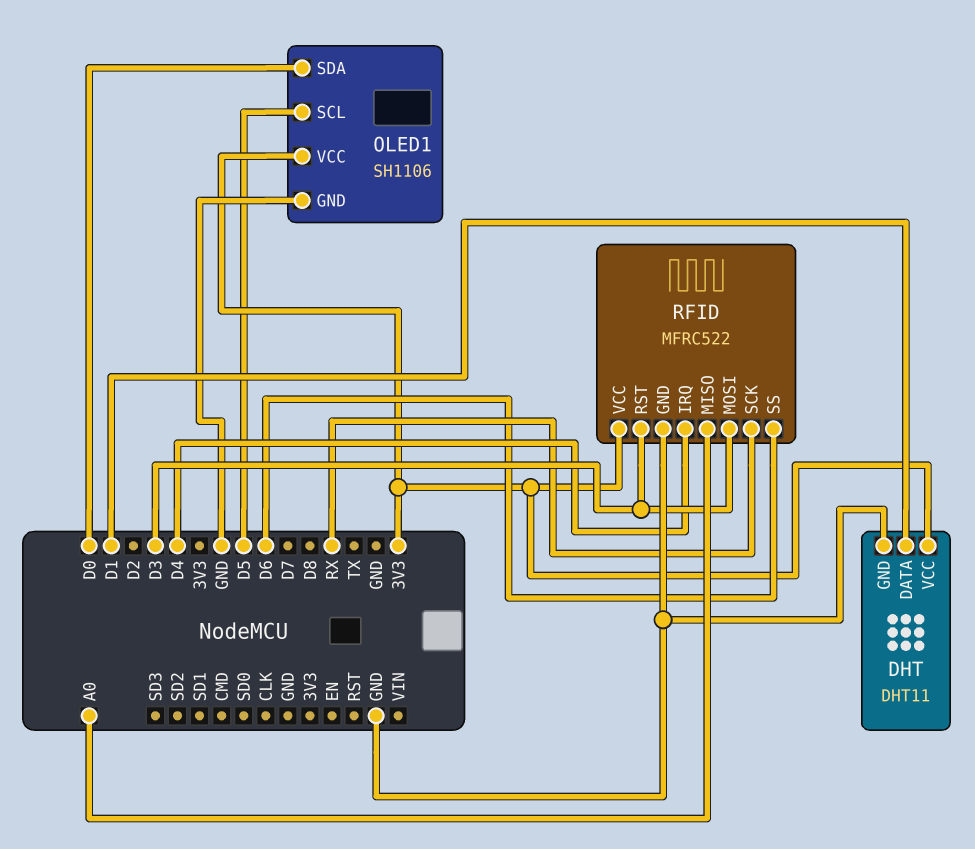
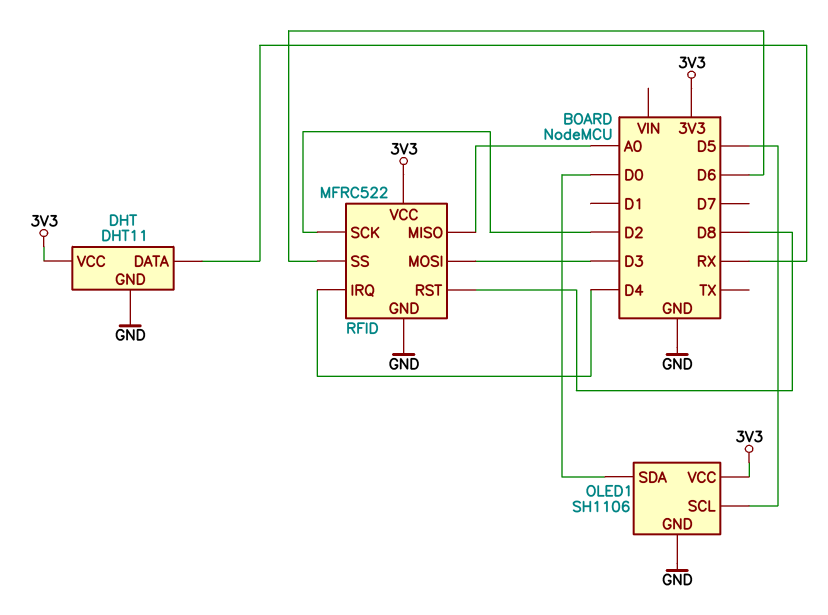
DHT pin DATA: D1 -> RX
RFID pin RST: D3 -> D8
RFID pin SCK: RX -> D2

